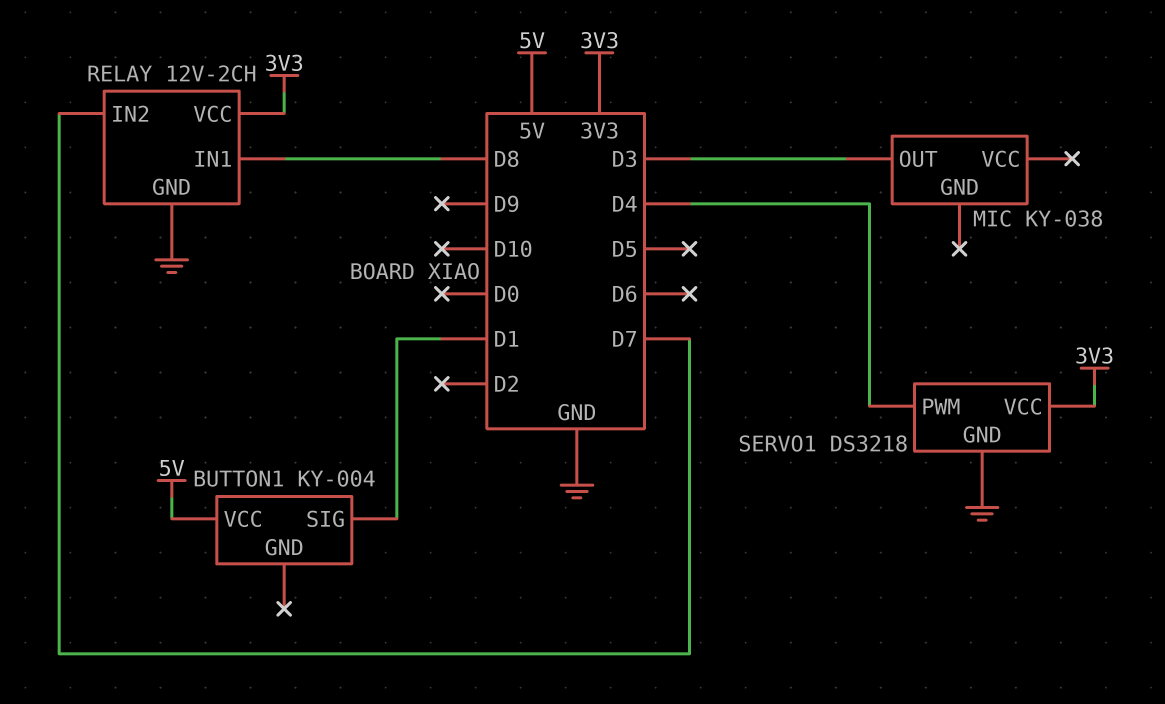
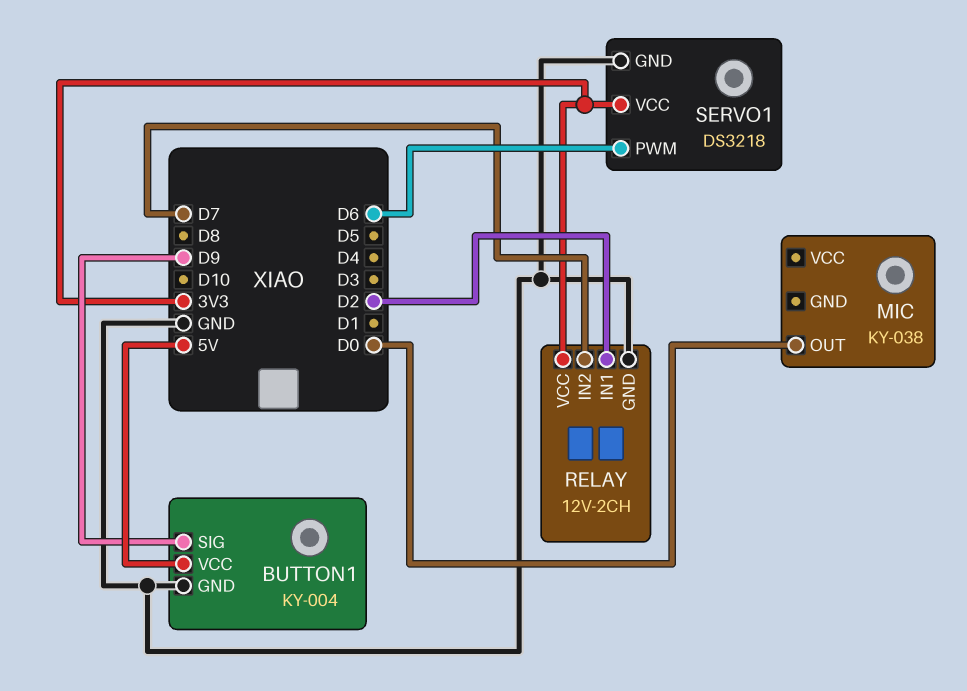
BUTTON1 pin GND: none -> GND
BUTTON1 pin SIG: D1 -> D9
MIC pin OUT: D3 -> D0
RELAY pin IN1: D8 -> D2
SERVO1 pin PWM: D4 -> D6

